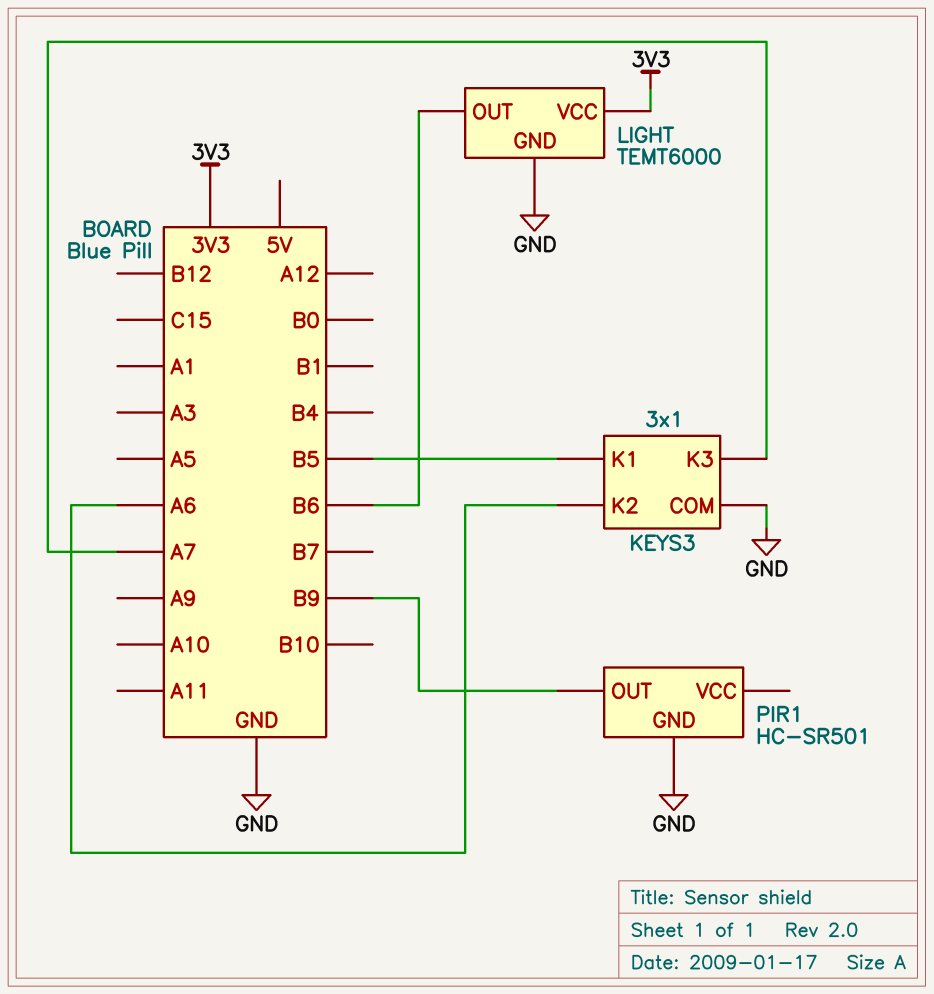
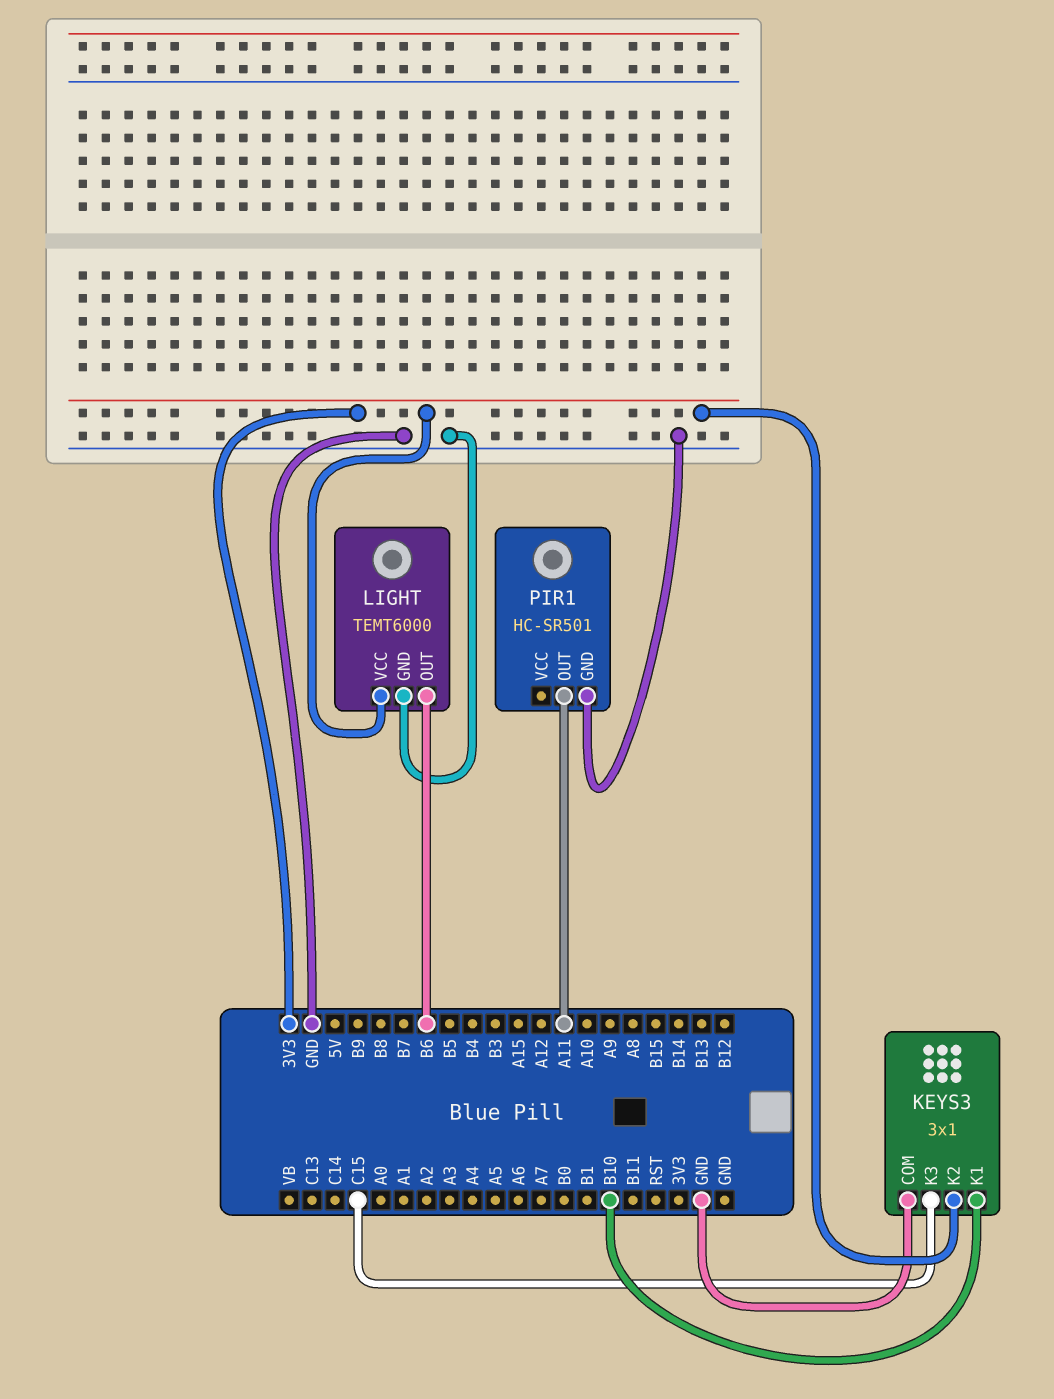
KEYS3 pin K1: B5 -> B10
KEYS3 pin K2: A6 -> 3V3
KEYS3 pin K3: A7 -> C15
PIR1 pin OUT: B9 -> A11

